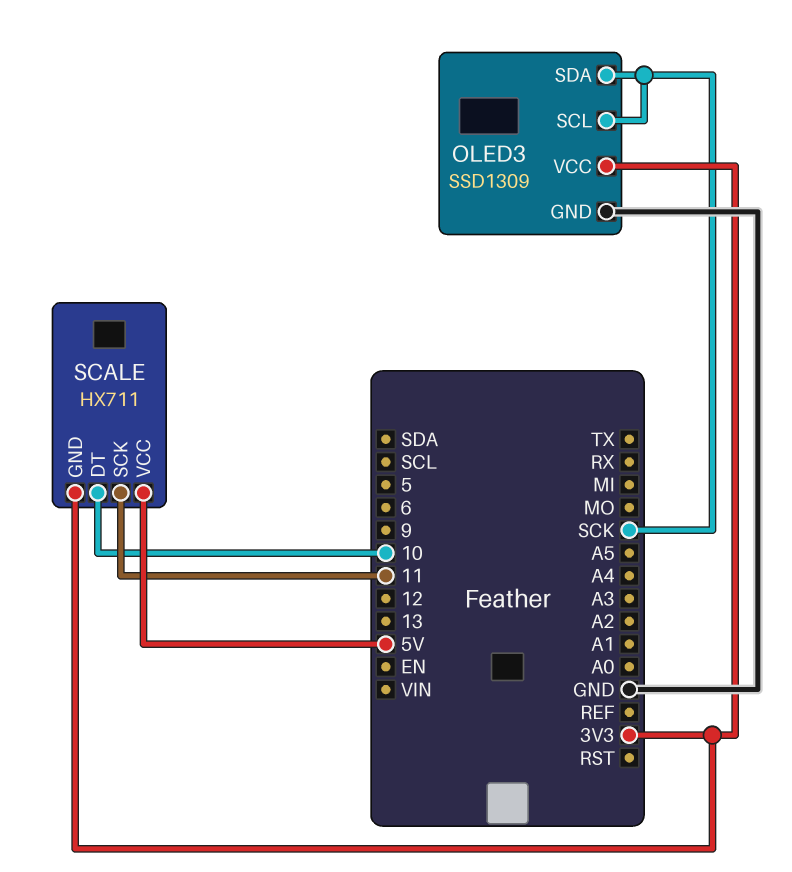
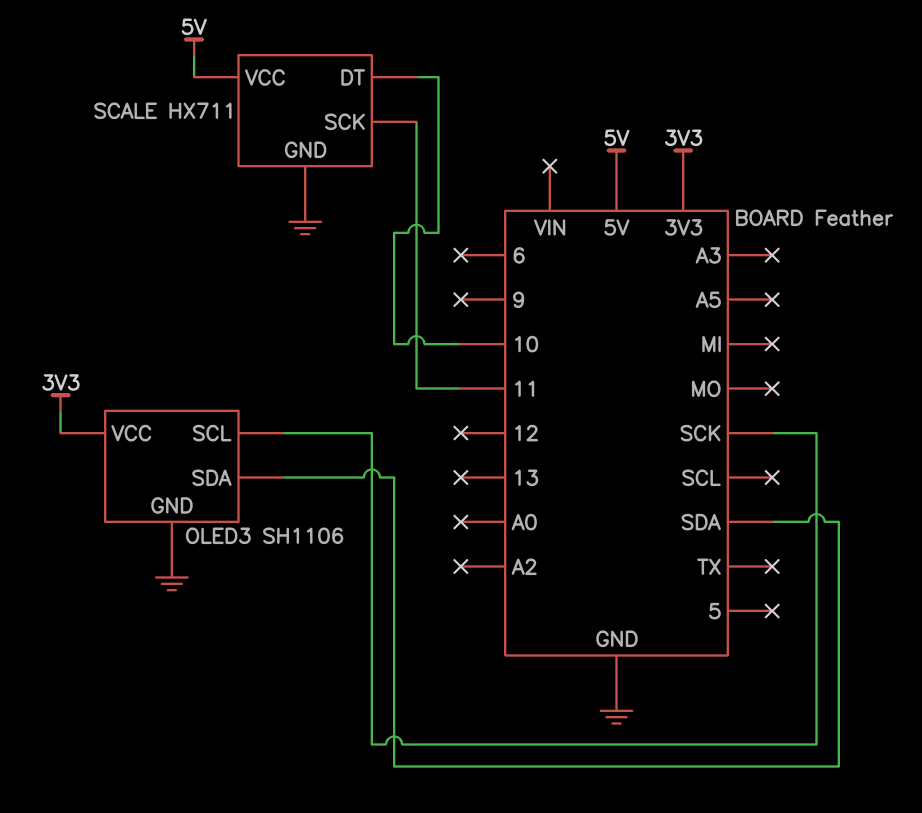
OLED3: SSD1309 -> SH1106
OLED3 pin SDA: SCK -> SDA
SCALE pin GND: 3V3 -> GND

